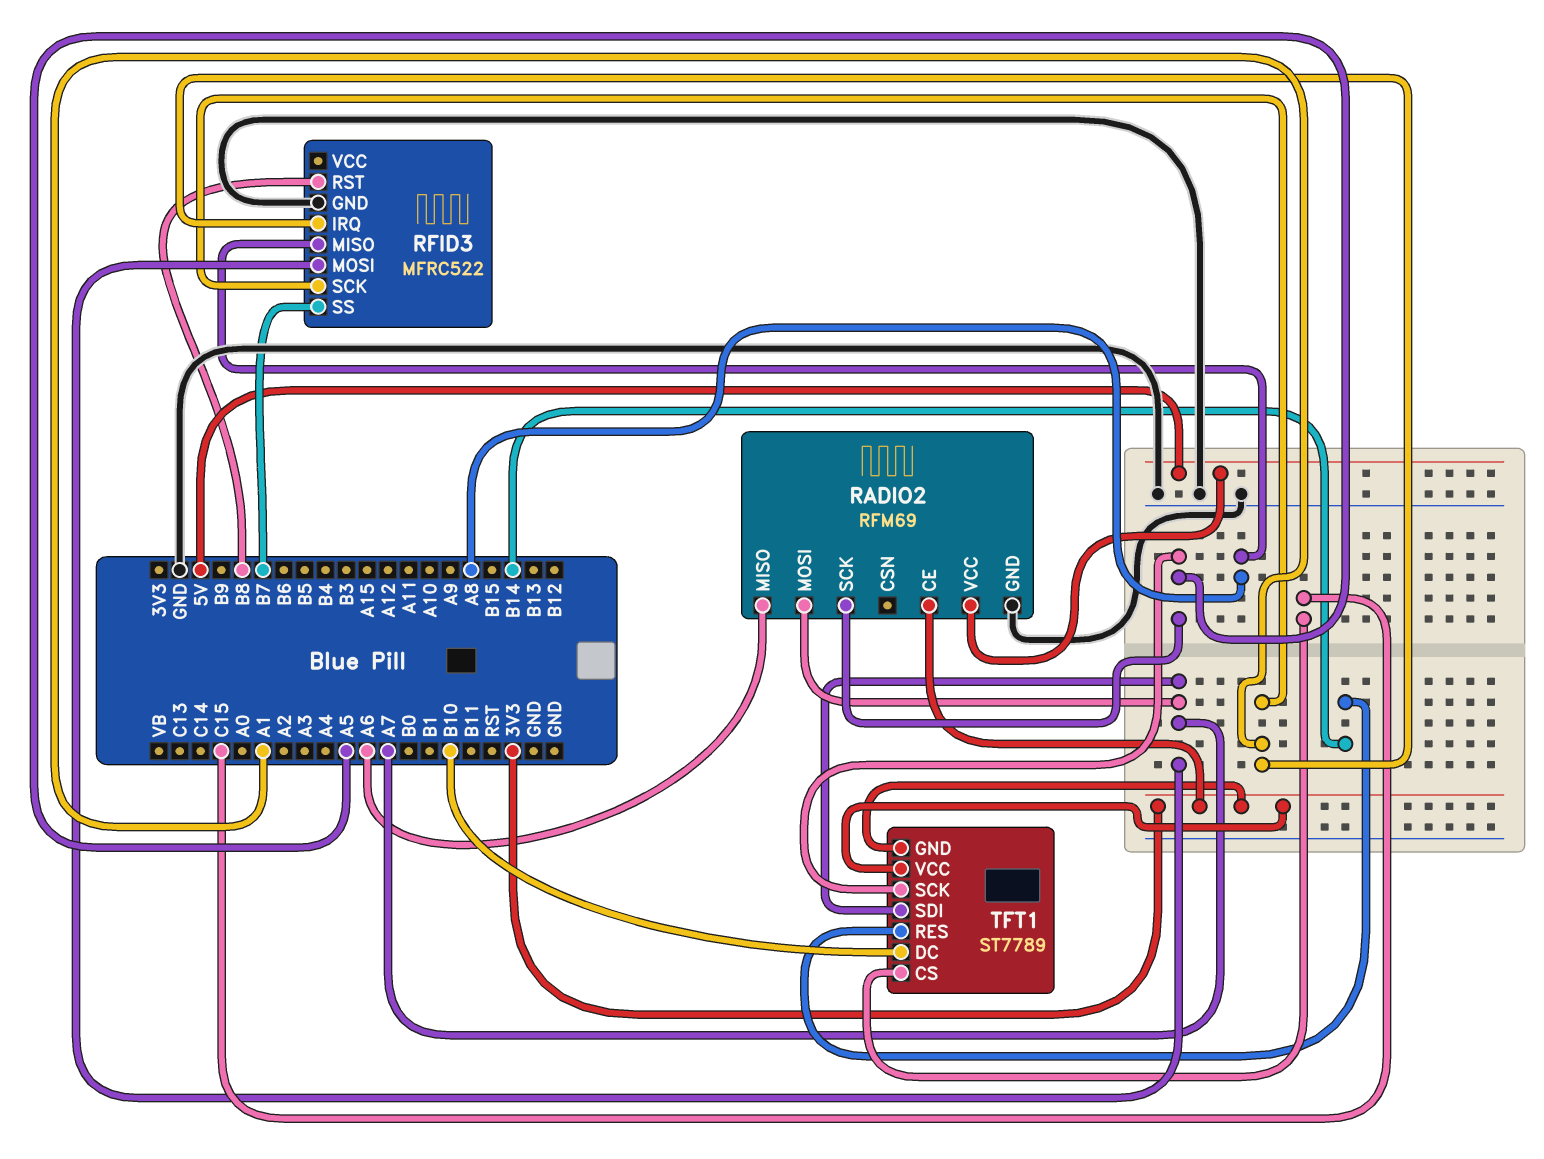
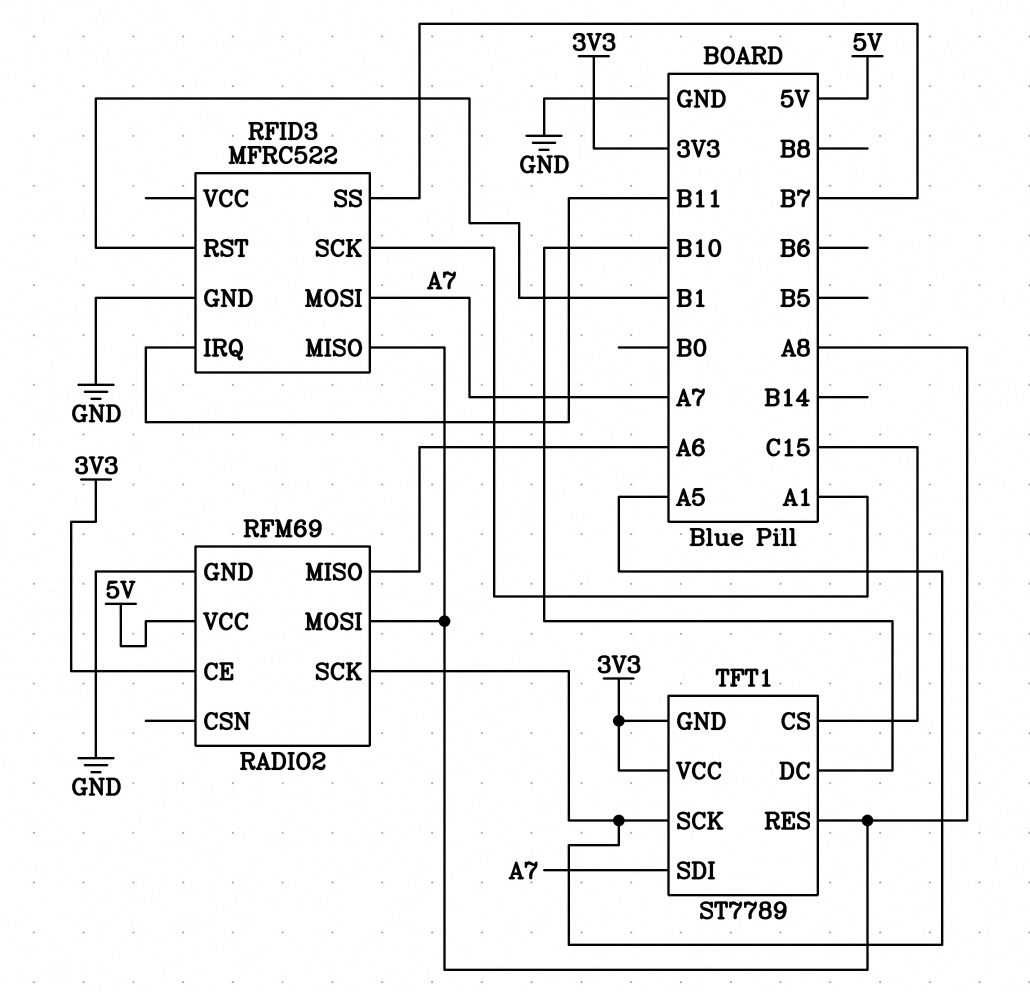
RADIO2 pin MOSI: A7 -> A8
RFID3 pin IRQ: A1 -> B11
RFID3 pin RST: B8 -> B1
TFT1 pin RES: B14 -> A8

